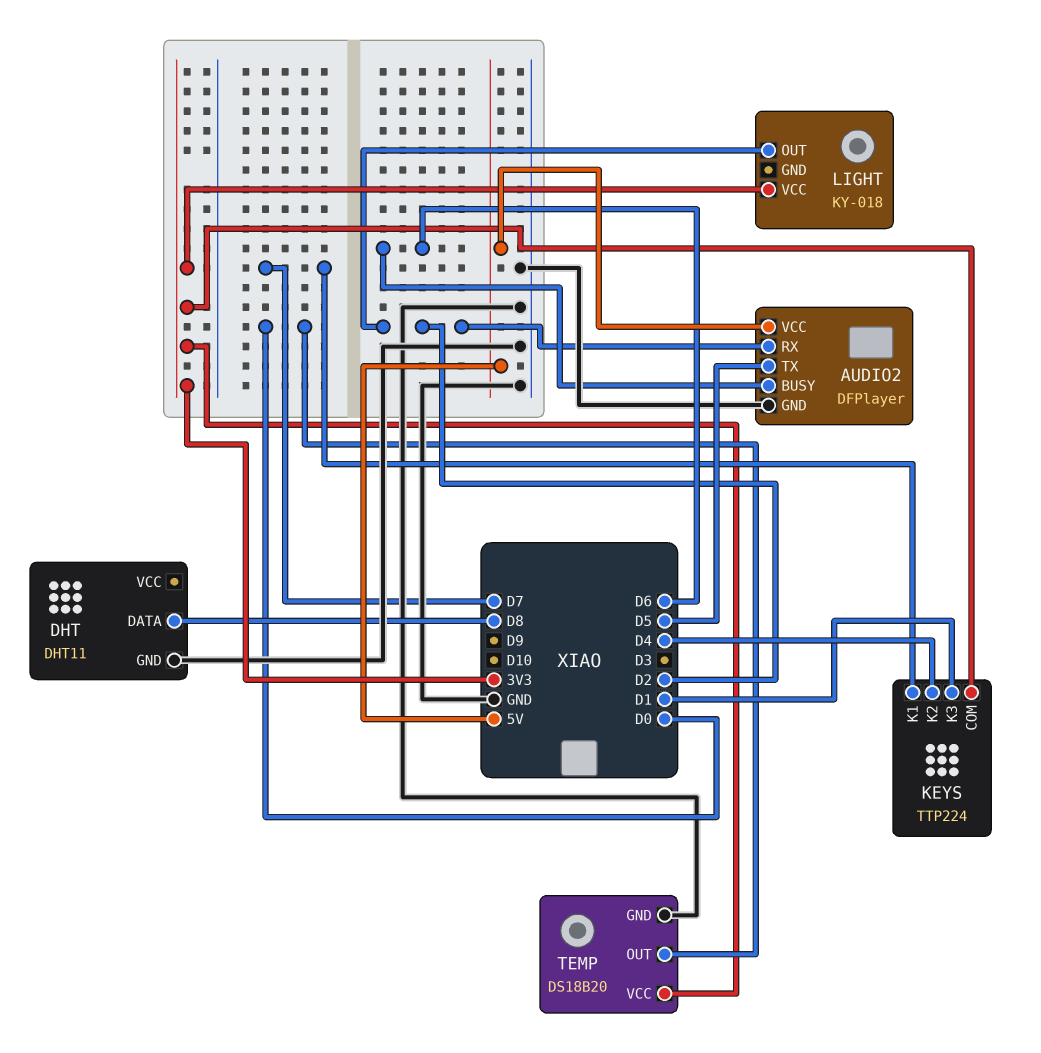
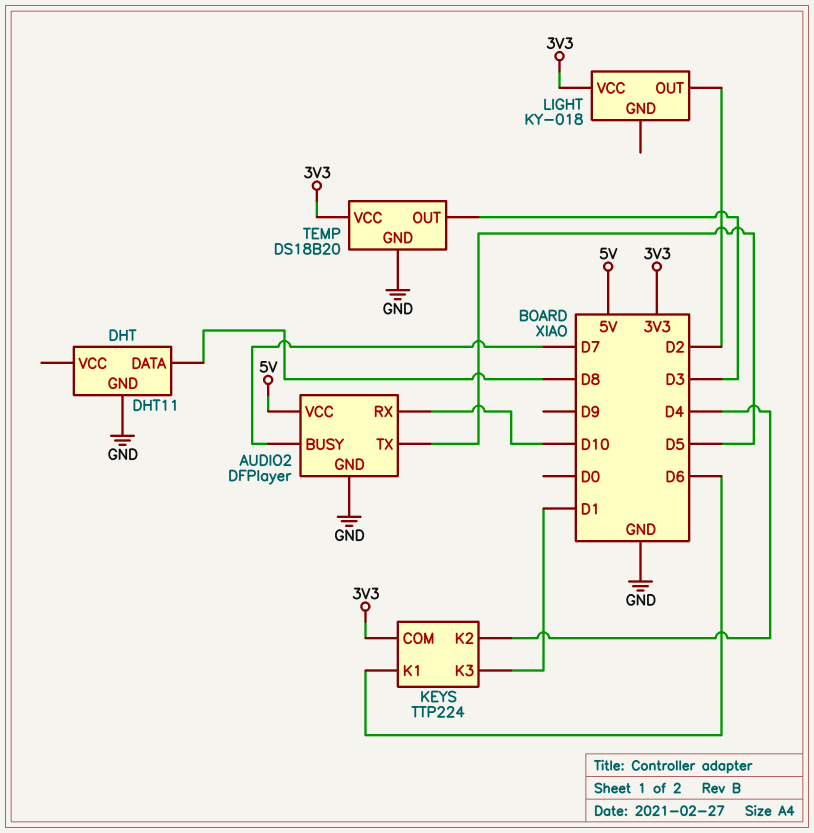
AUDIO2 pin BUSY: D6 -> D7
AUDIO2 pin RX: D2 -> D10
KEYS pin K1: D7 -> D6
TEMP pin OUT: D0 -> D3

